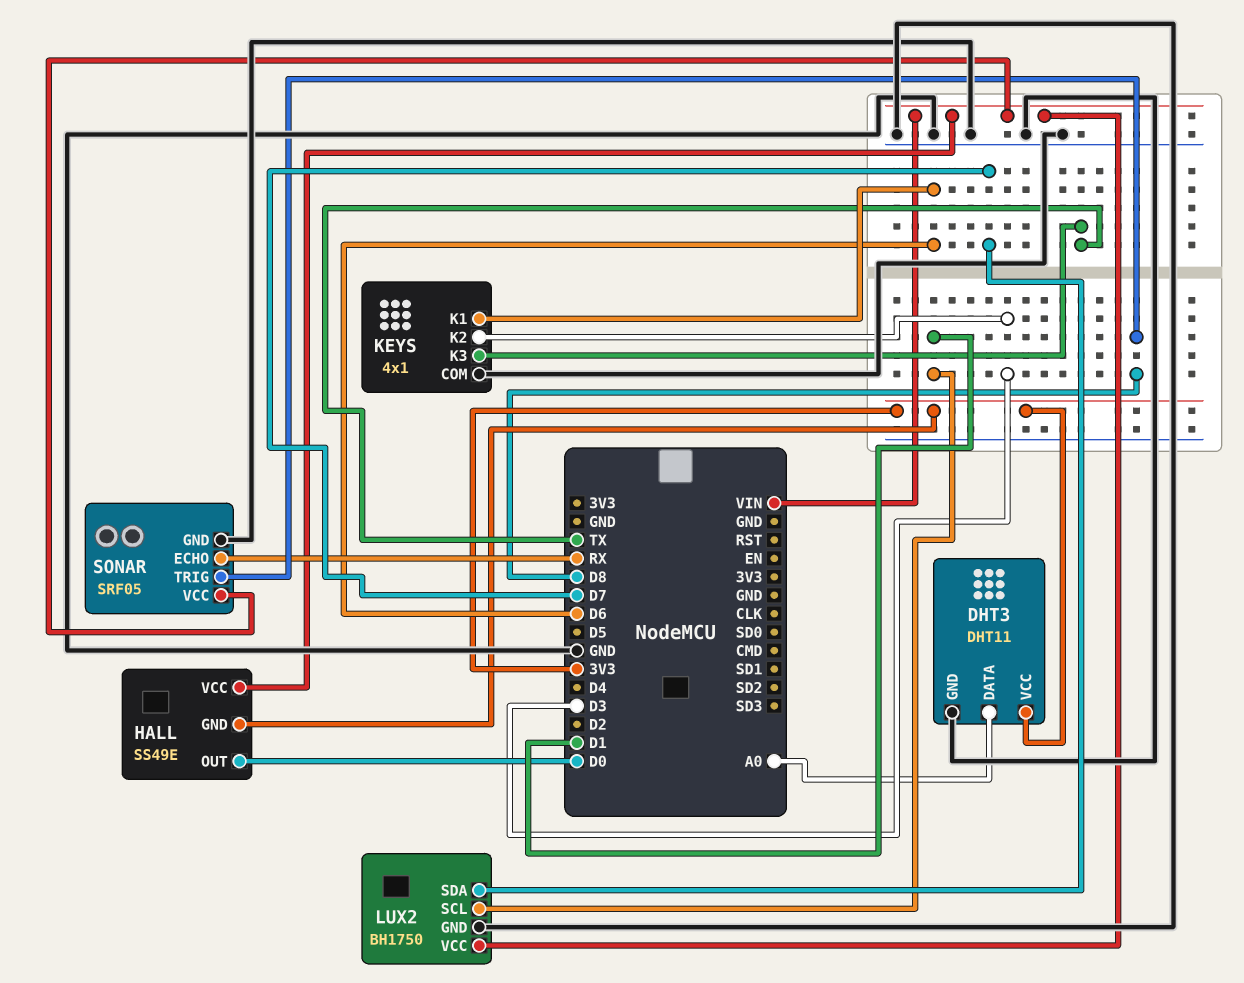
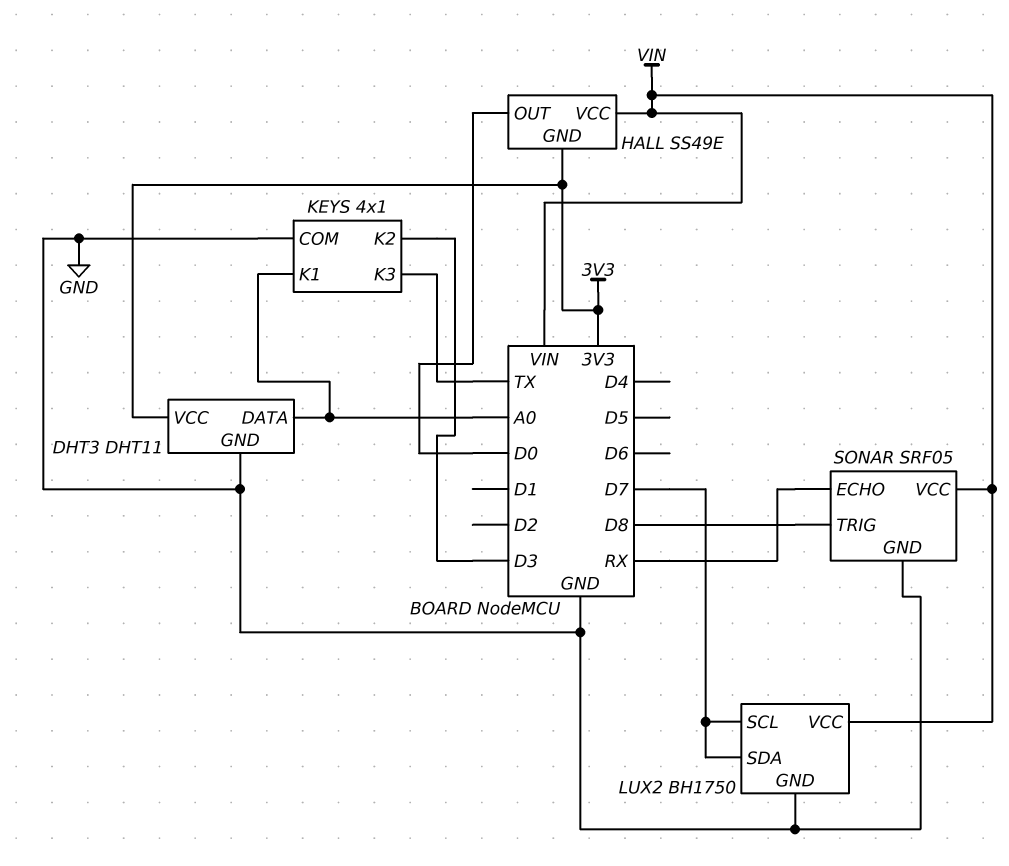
KEYS pin K1: D6 -> A0
LUX2 pin SCL: D1 -> D7

